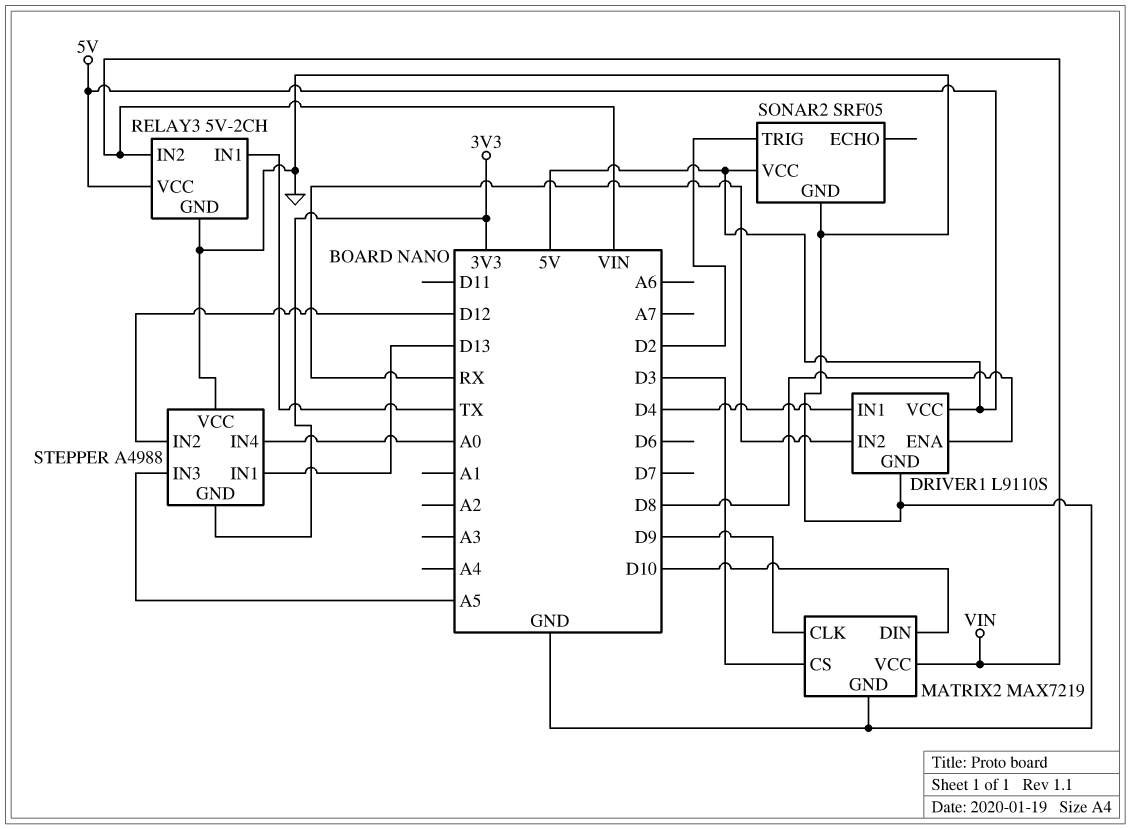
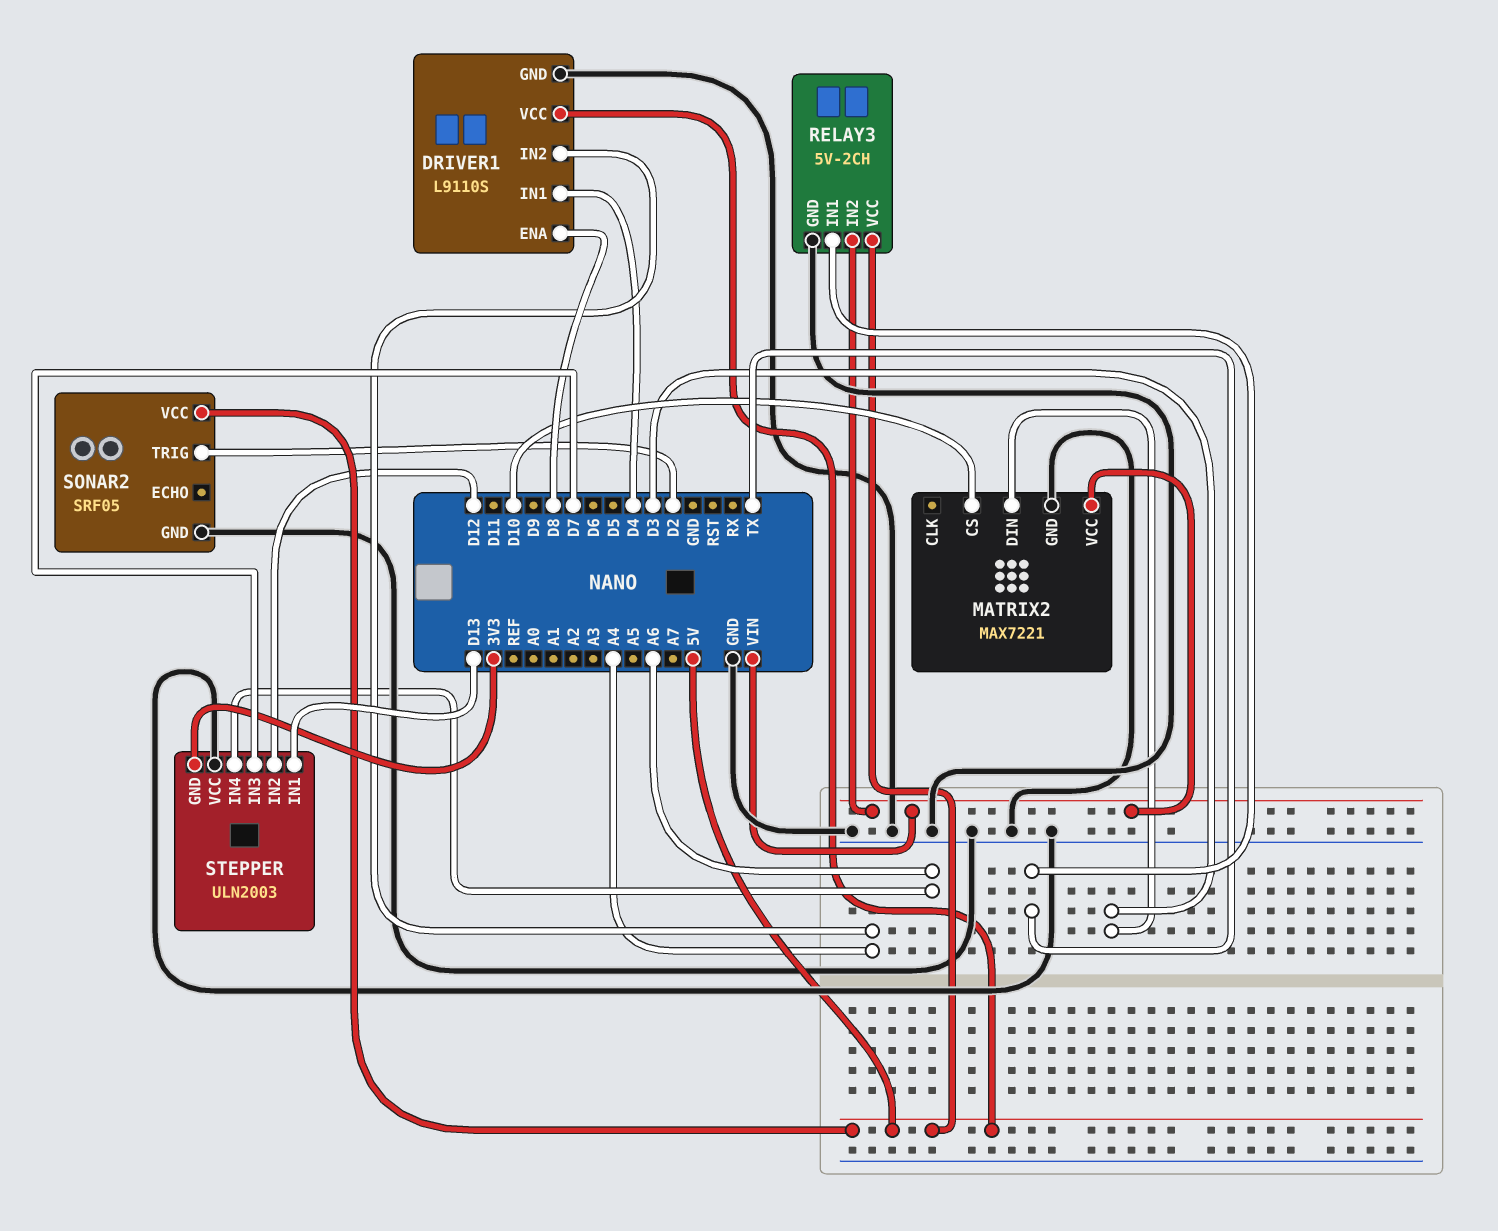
DRIVER1 pin IN2: RX -> A4
MATRIX2: MAX7219 -> MAX7221
MATRIX2 pin CLK: D9 -> none
MATRIX2 pin CS: D3 -> D10
MATRIX2 pin DIN: D10 -> D3
STEPPER: A4988 -> ULN2003
STEPPER pin IN3: A5 -> D7
STEPPER pin IN4: A0 -> A6

